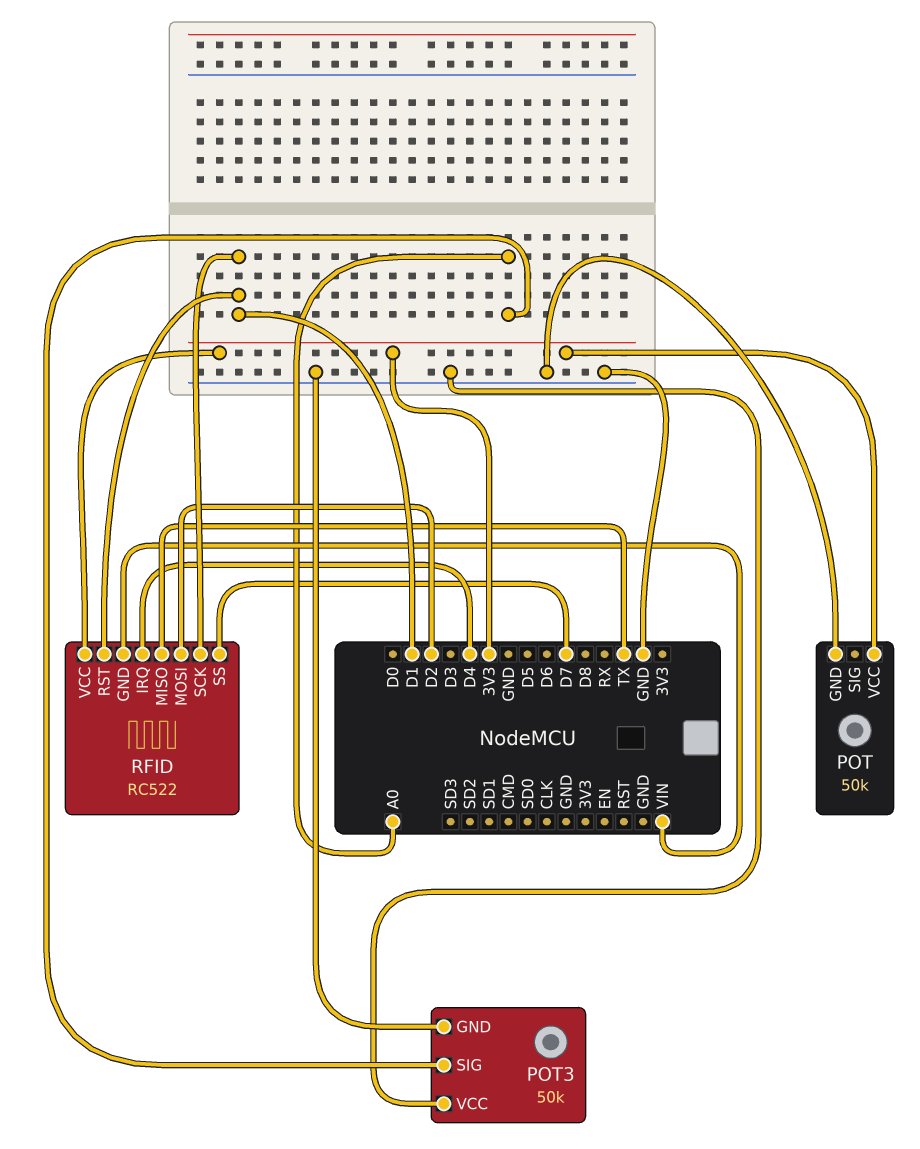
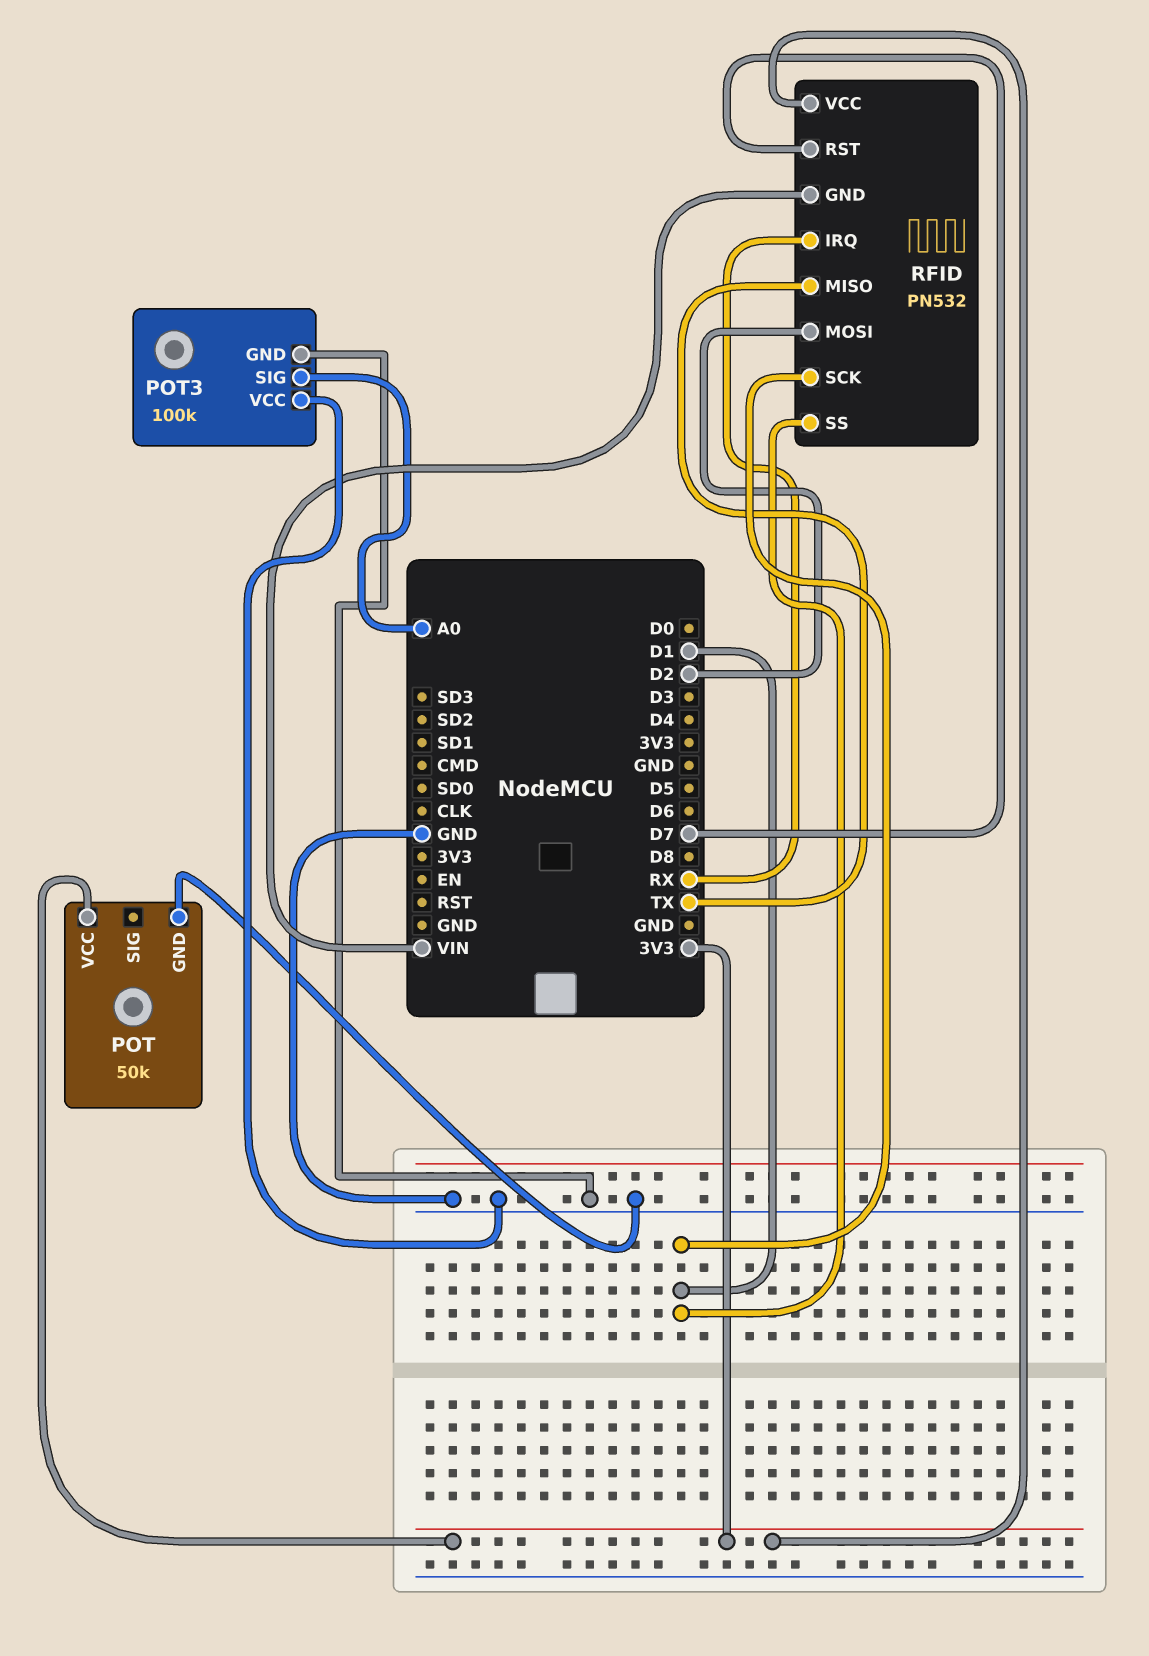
POT3: 50k -> 100k
RFID: RC522 -> PN532
RFID pin IRQ: D4 -> RX
RFID pin RST: D1 -> D7
RFID pin SS: D7 -> D1

